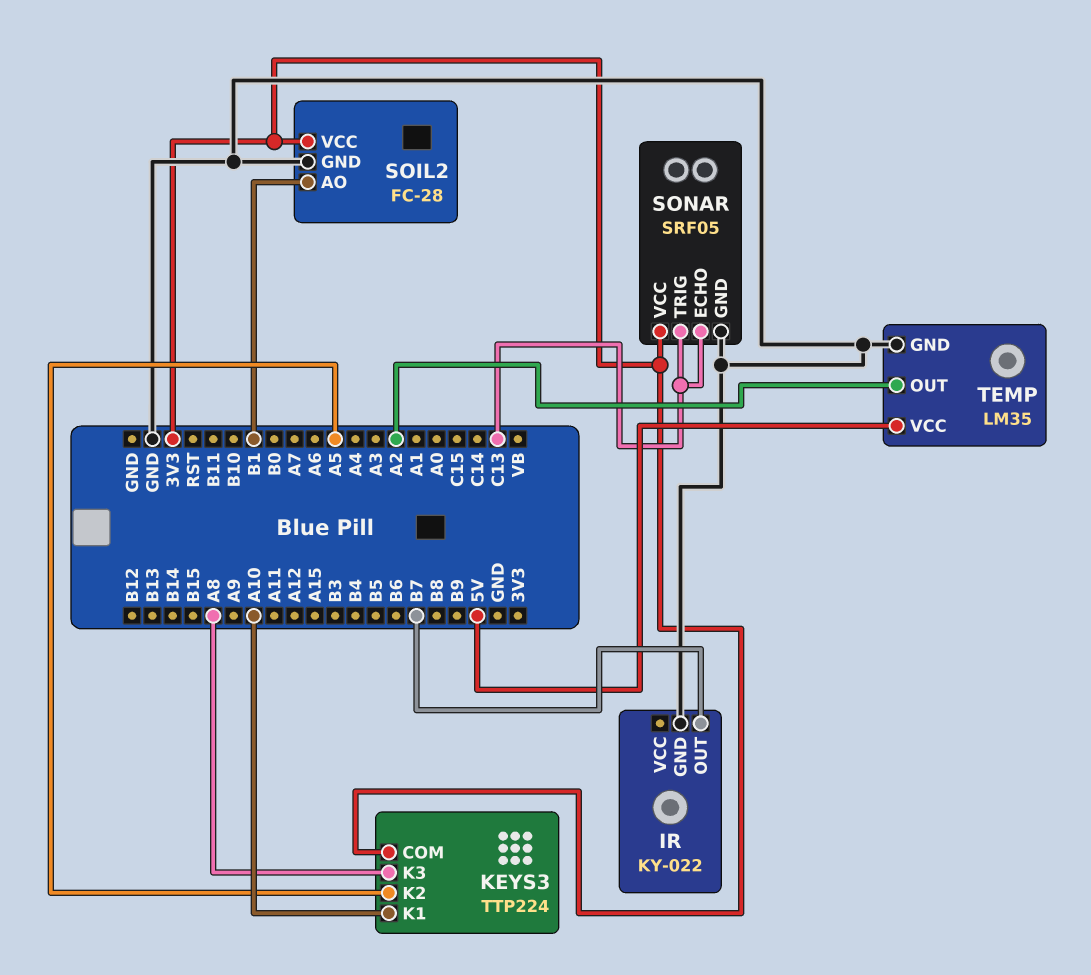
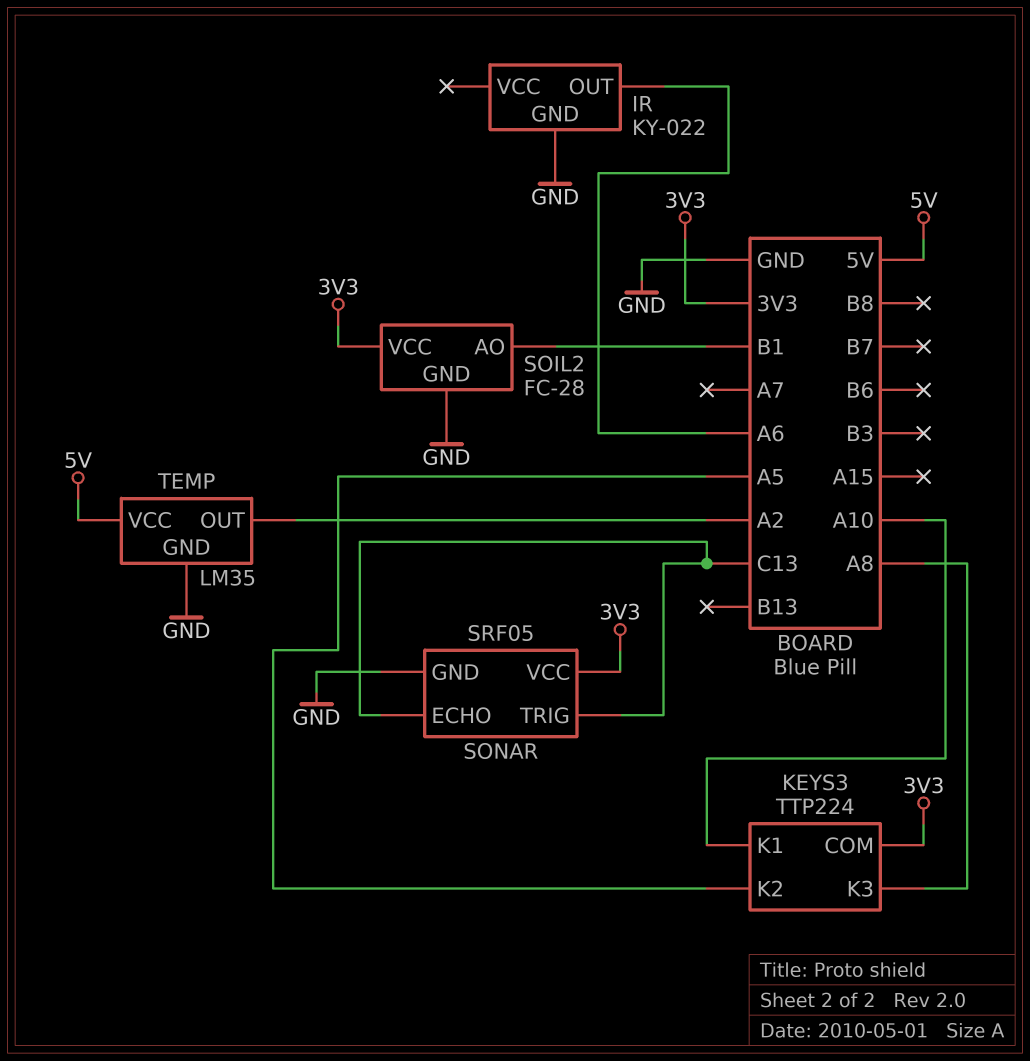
IR pin OUT: B7 -> A6

